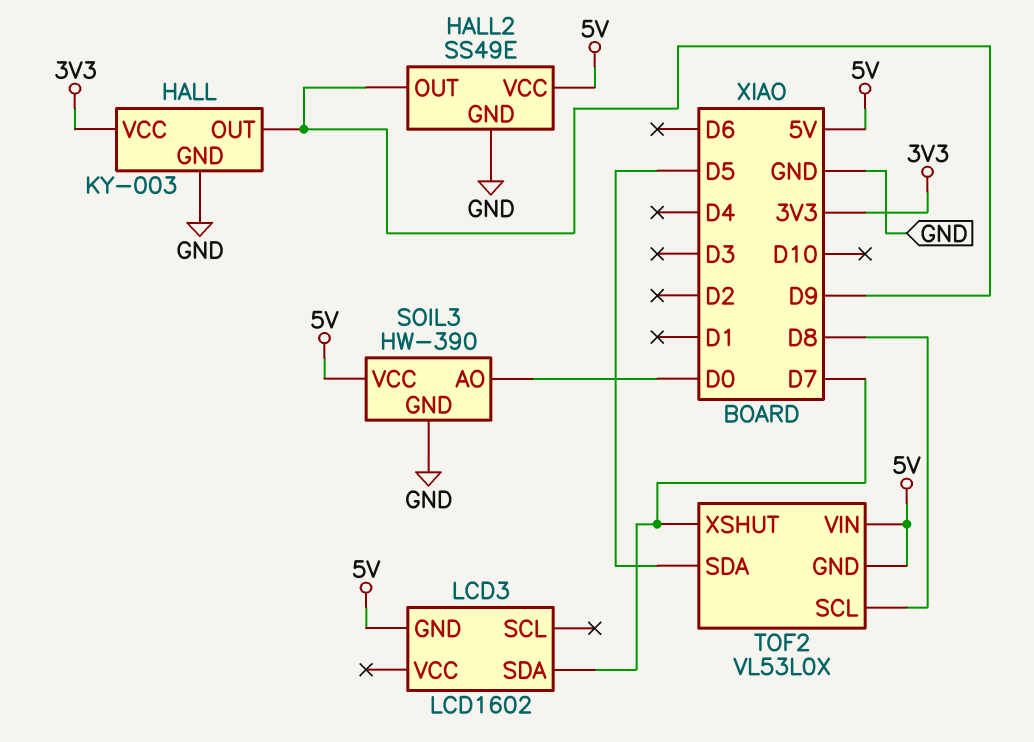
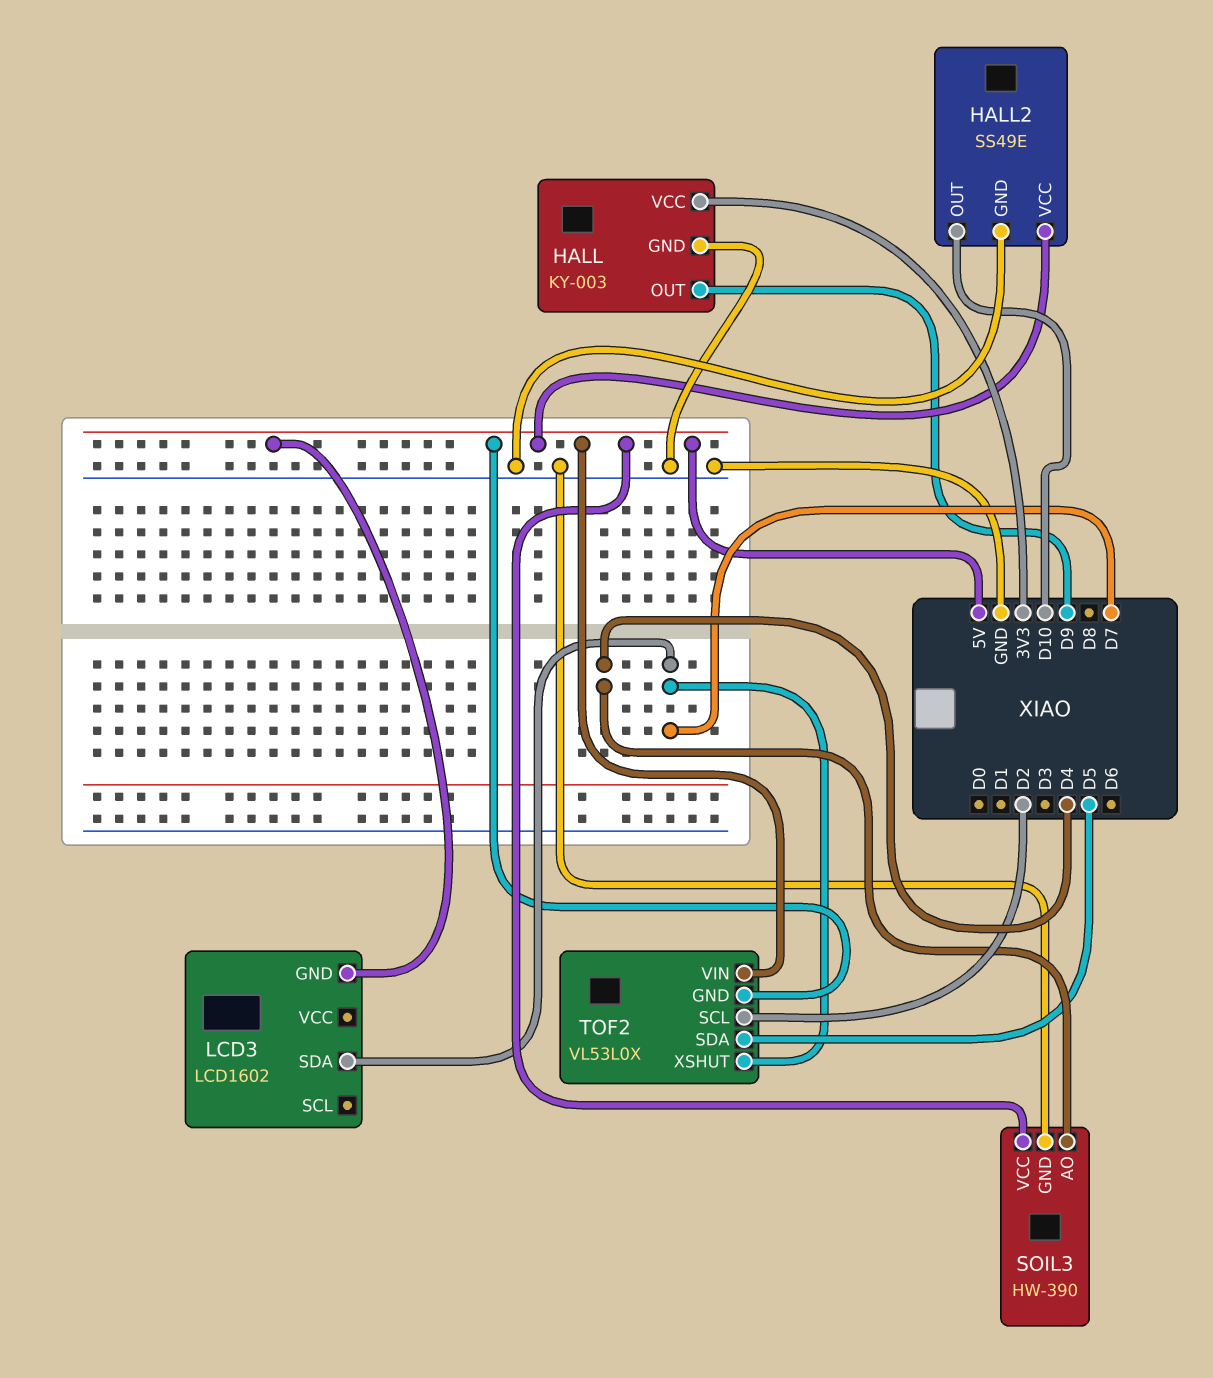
HALL2 pin OUT: D9 -> D10
SOIL3 pin AO: D0 -> D4
TOF2 pin SCL: D8 -> D2

